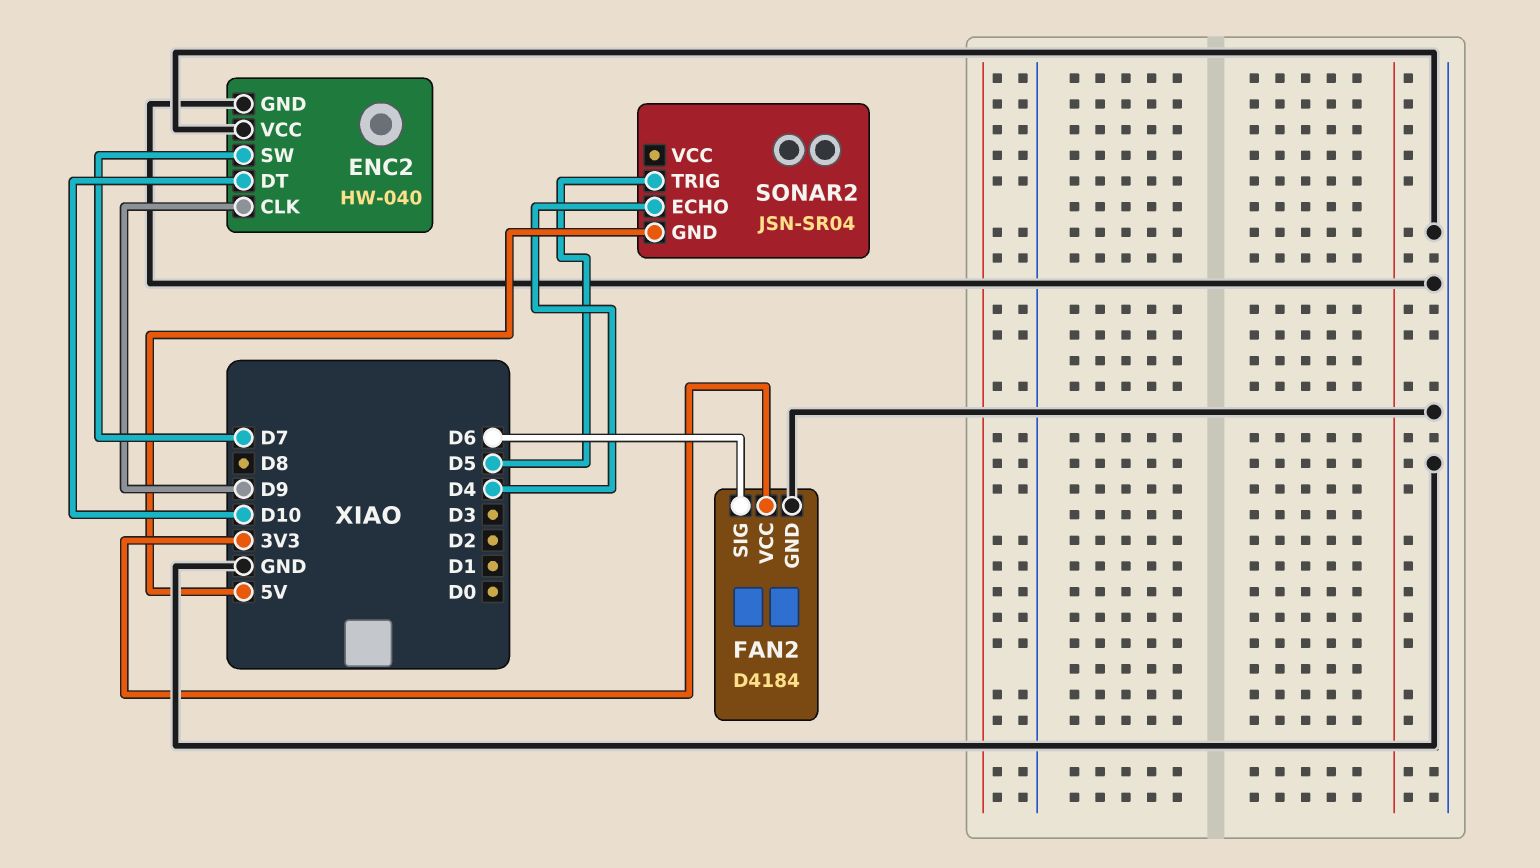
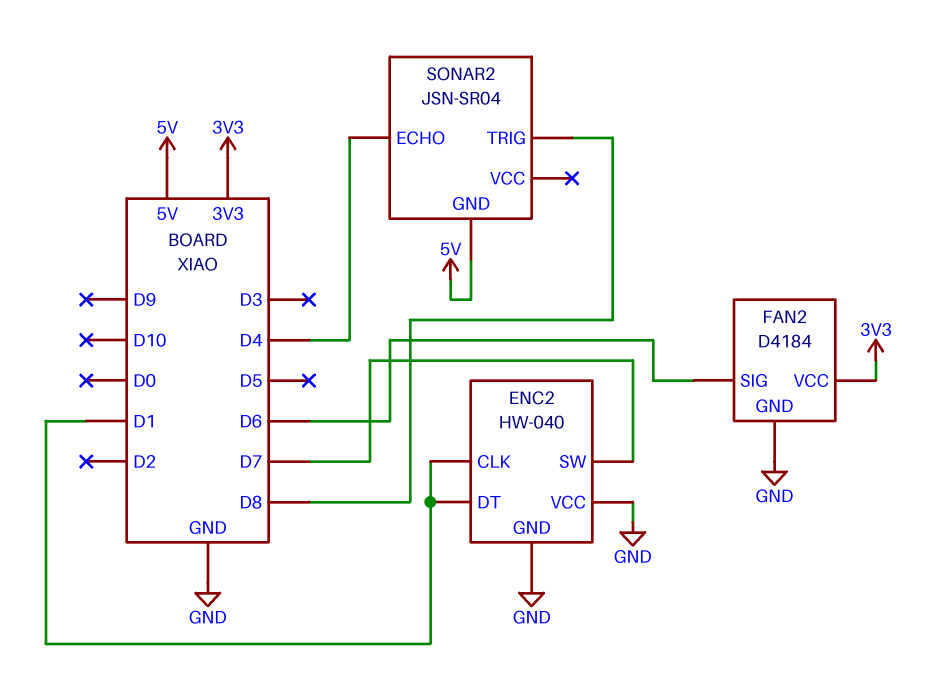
ENC2 pin CLK: D9 -> D1
ENC2 pin DT: D10 -> D1
SONAR2 pin TRIG: D5 -> D8

